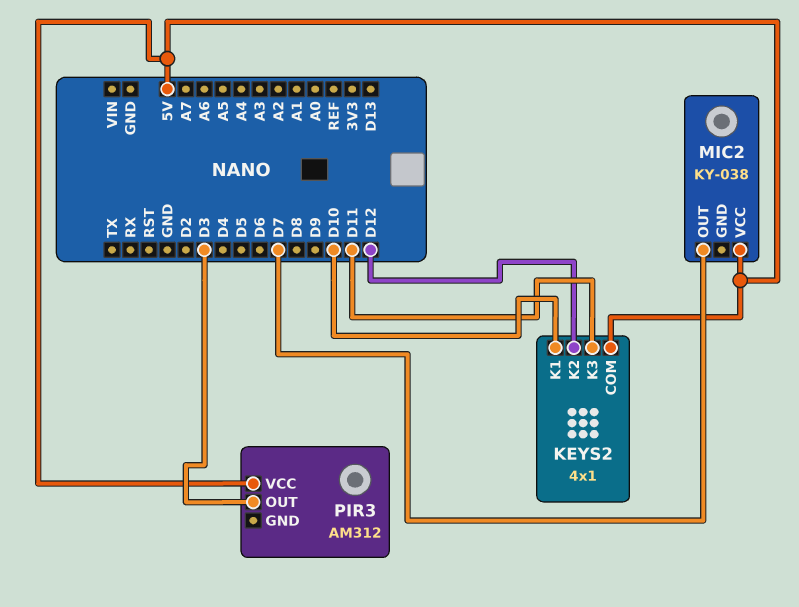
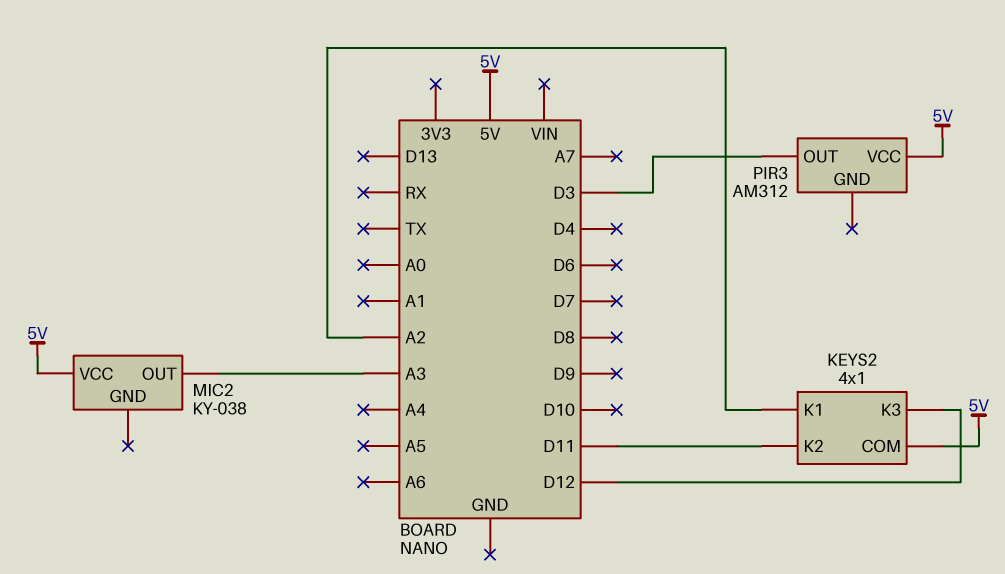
KEYS2 pin K1: D10 -> A2
KEYS2 pin K2: D12 -> D11
KEYS2 pin K3: D11 -> D12
MIC2 pin OUT: D7 -> A3

